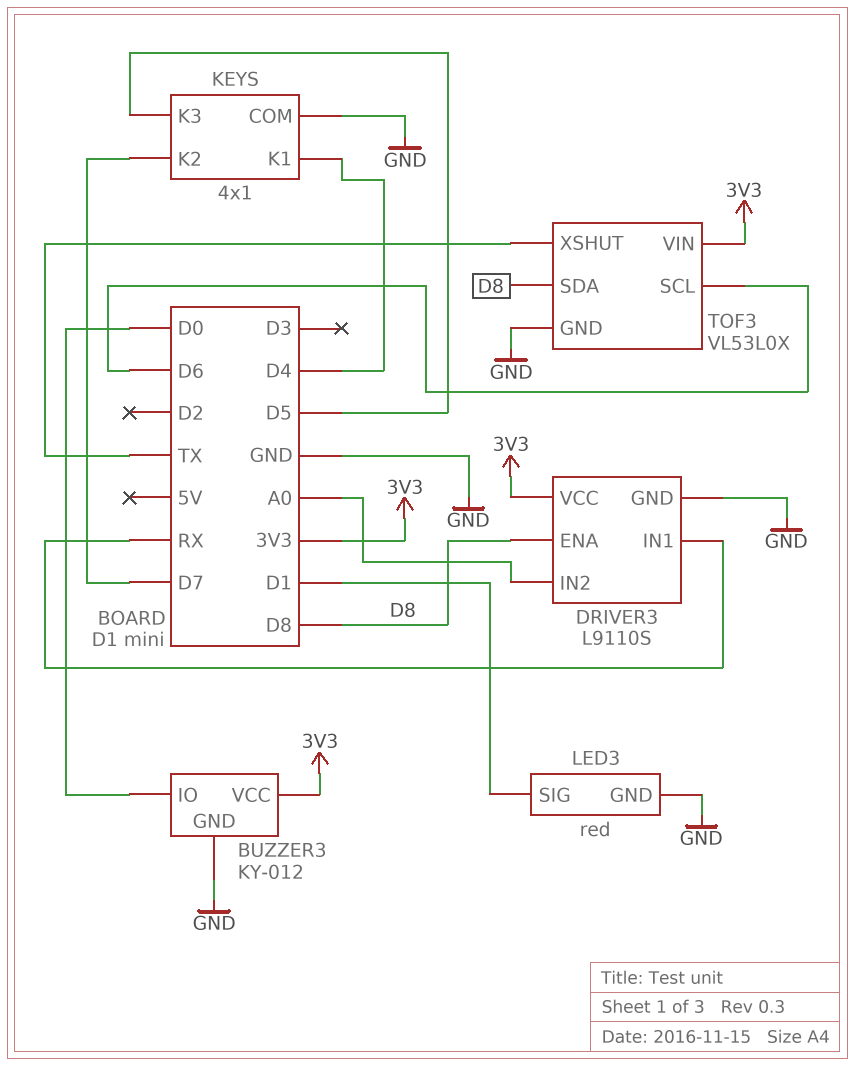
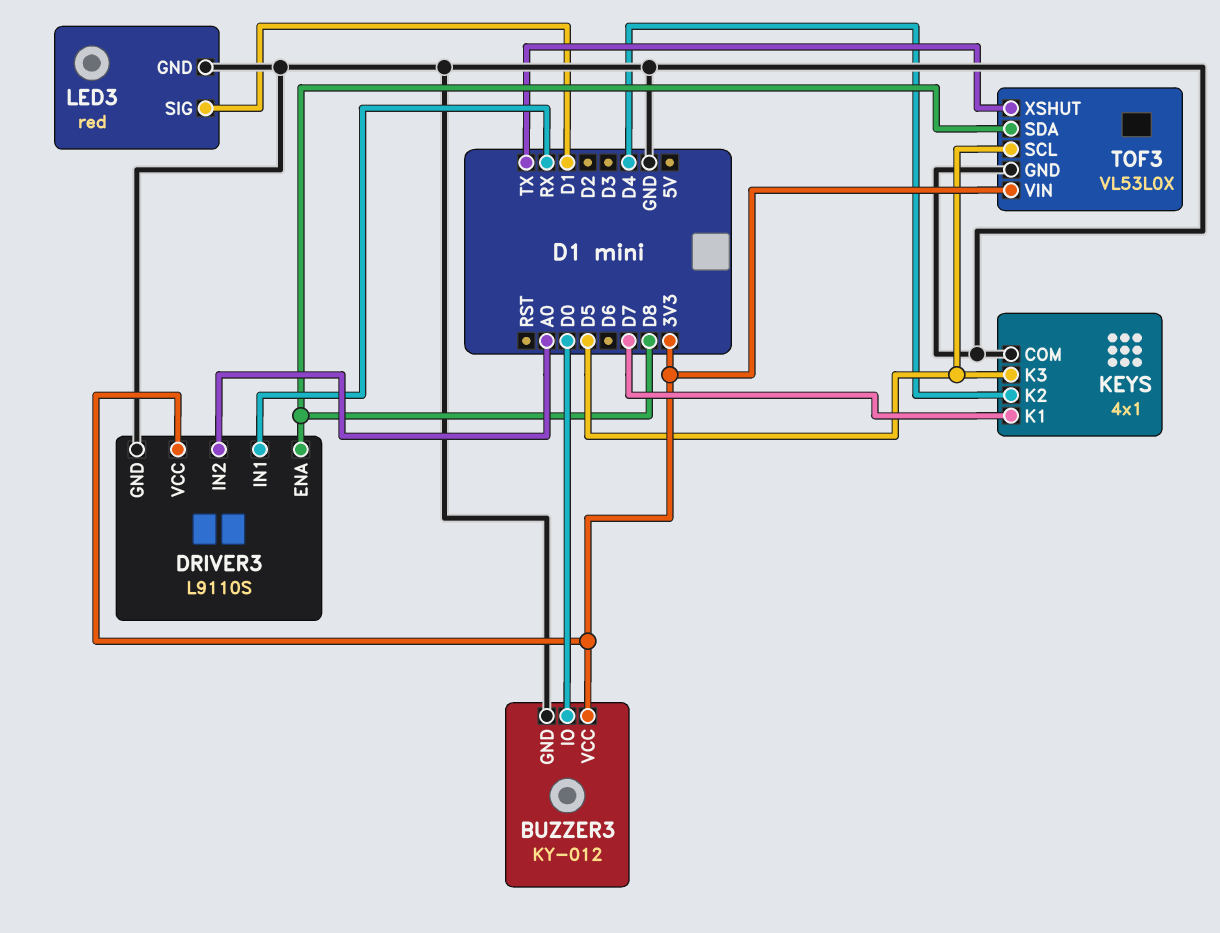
KEYS pin K1: D4 -> D7
KEYS pin K2: D7 -> D4
TOF3 pin SCL: D6 -> D5

